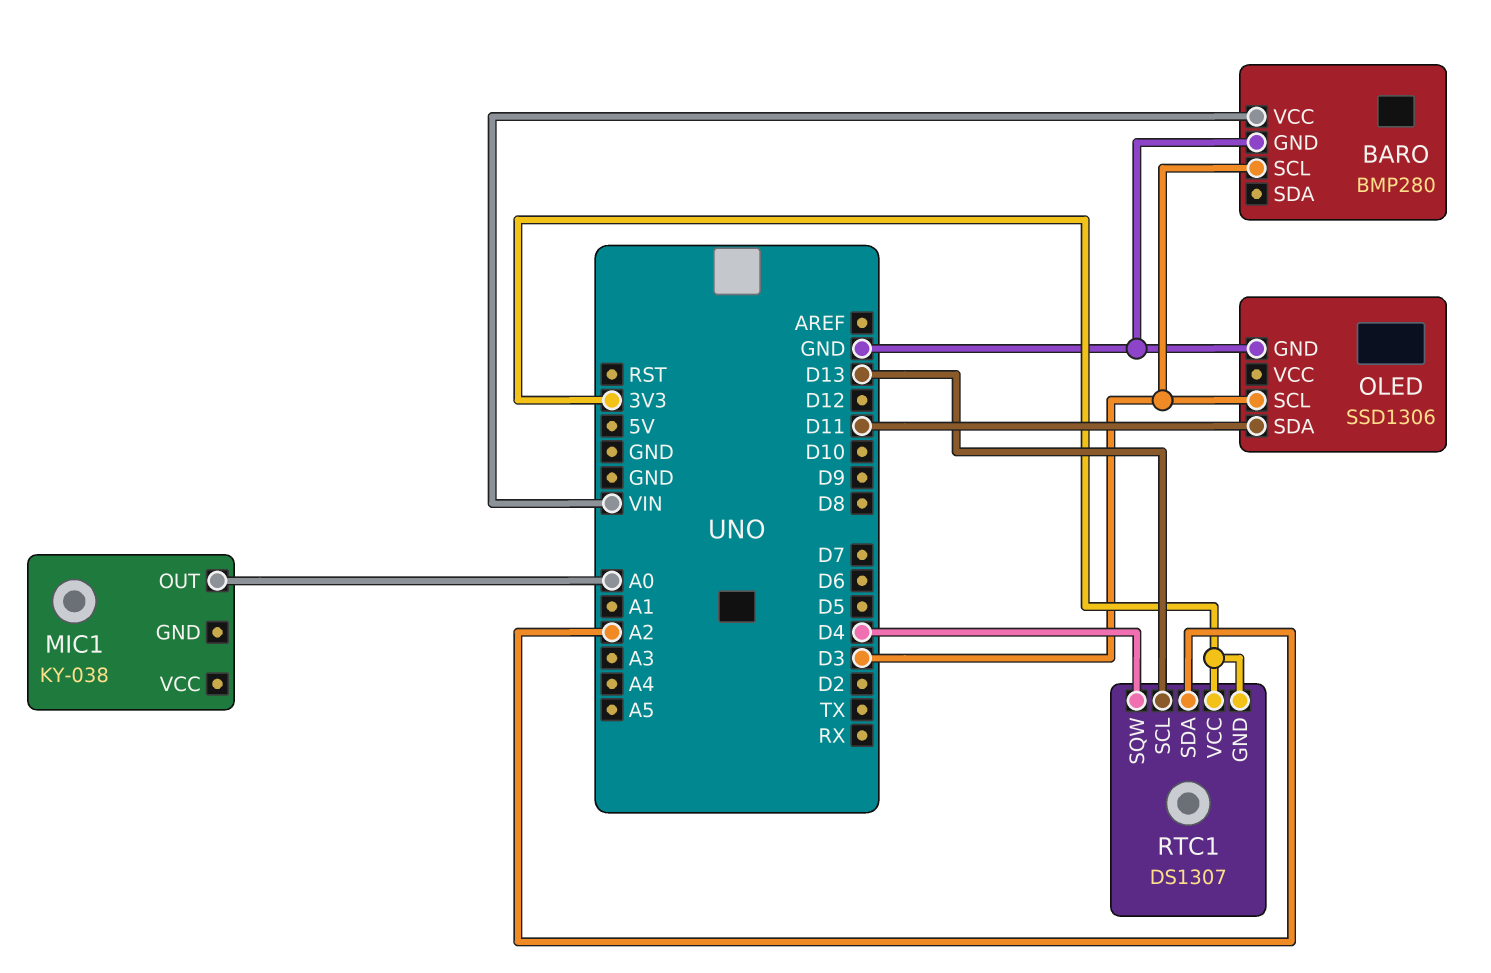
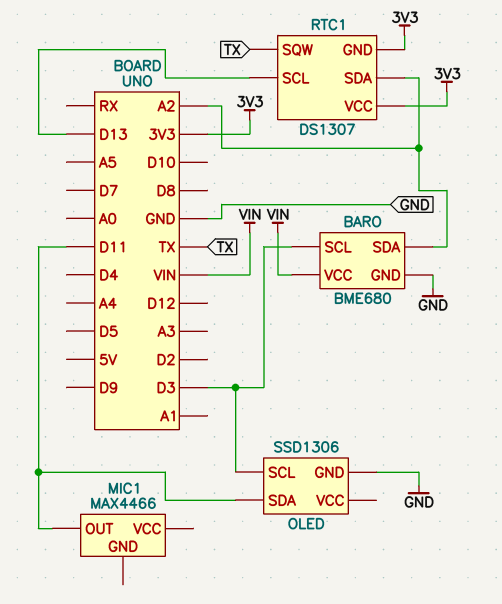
BARO: BMP280 -> BME680
BARO pin SDA: none -> A2
MIC1: KY-038 -> MAX4466
MIC1 pin OUT: A0 -> D11
RTC1 pin SQW: D4 -> TX

